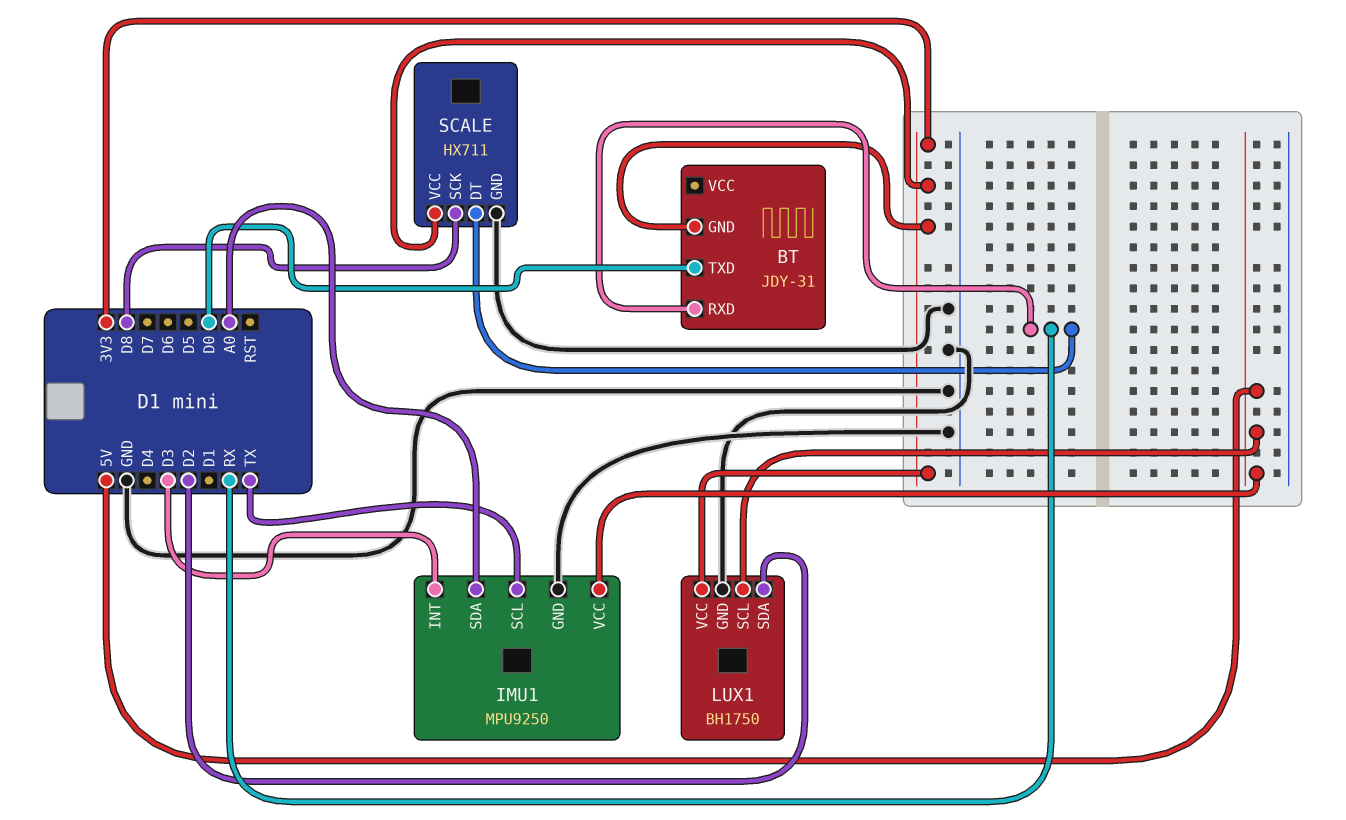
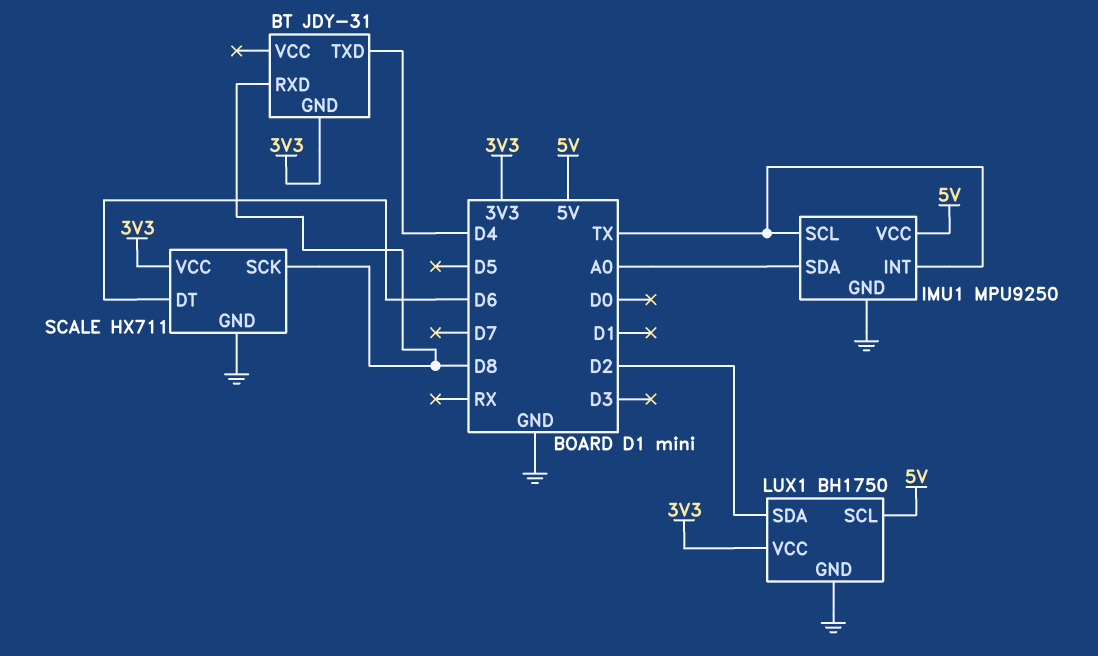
BT pin RXD: RX -> D8
BT pin TXD: D0 -> D4
IMU1 pin INT: D3 -> TX
SCALE pin DT: RX -> D6

